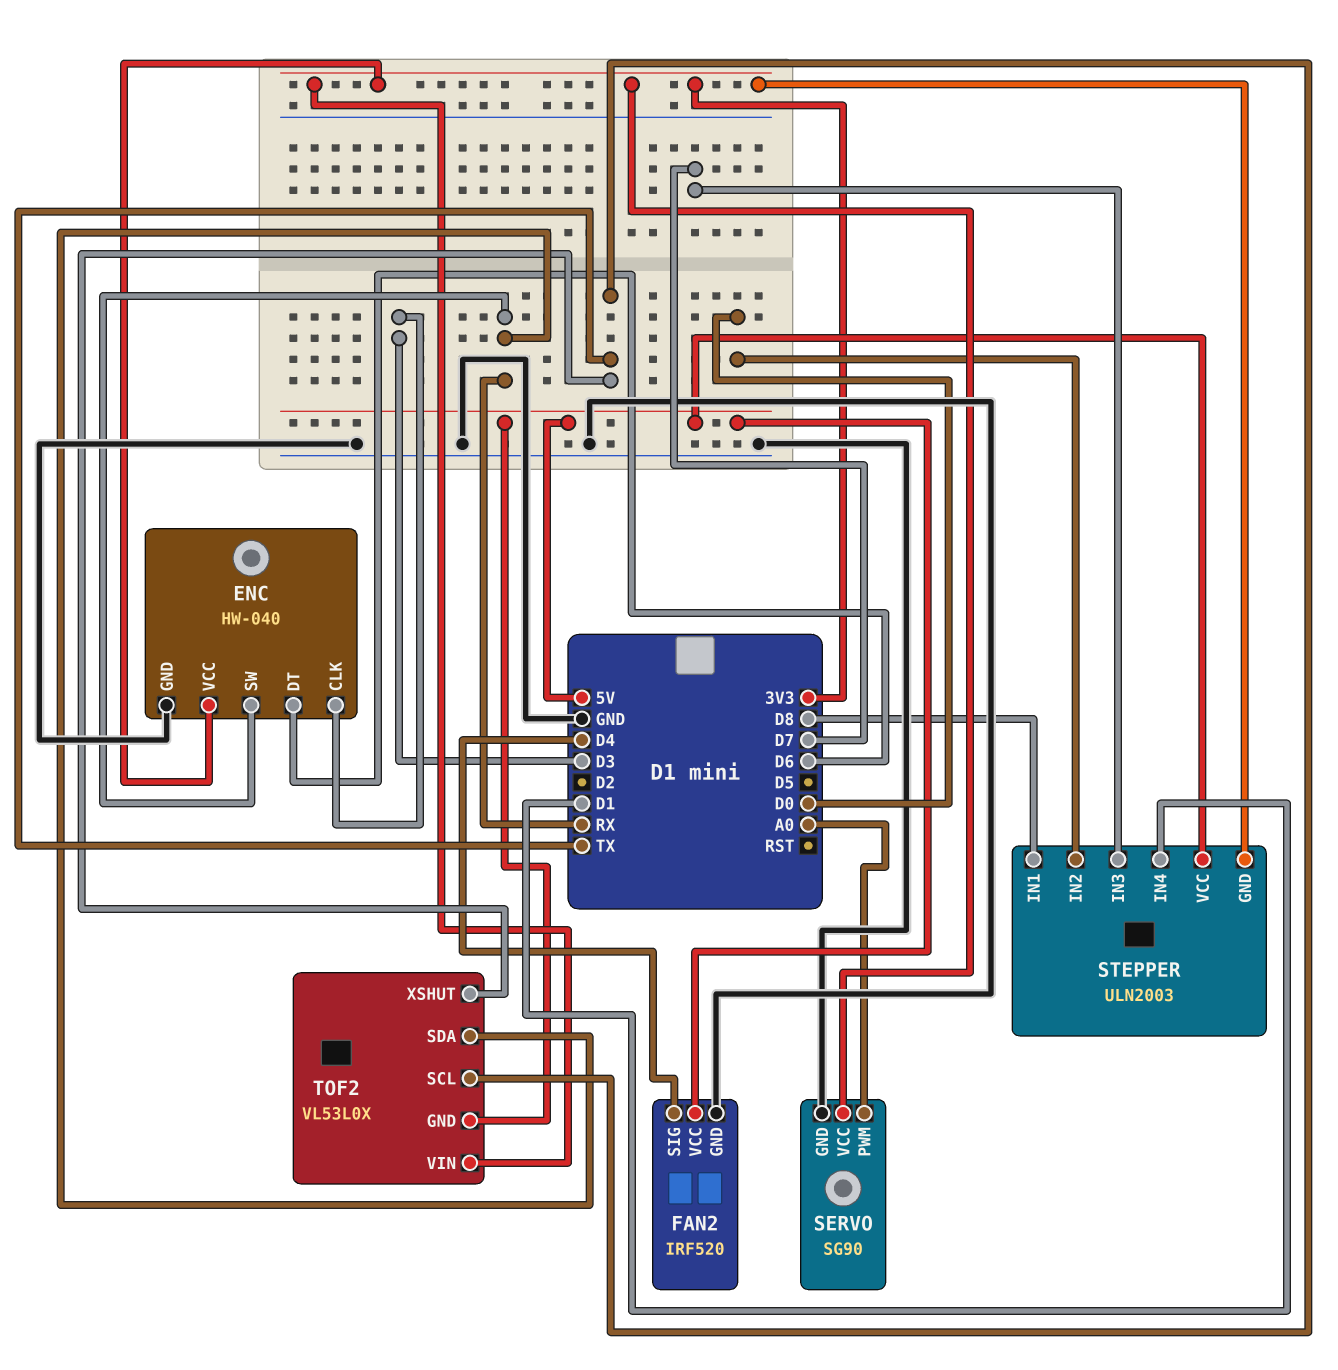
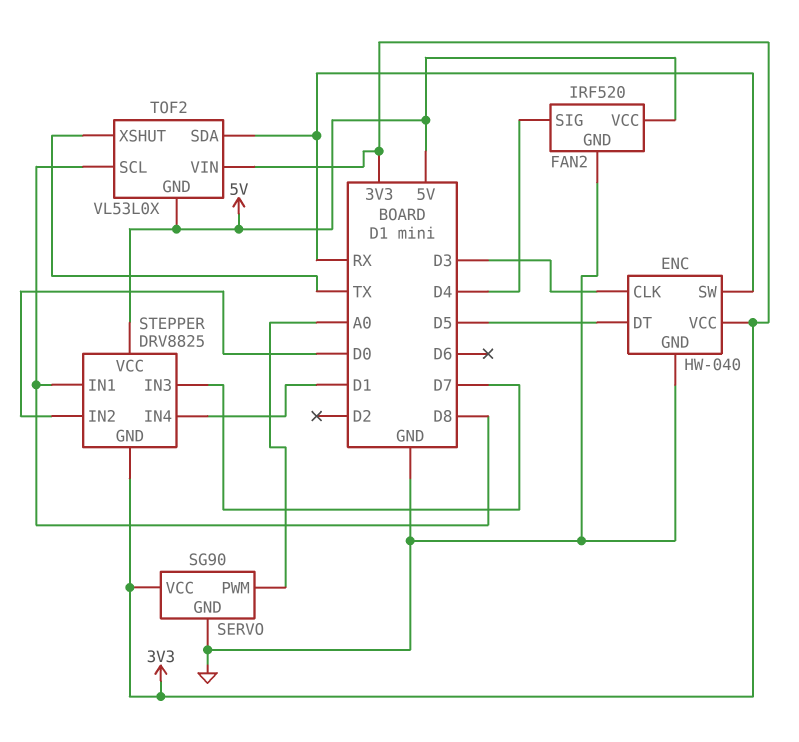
ENC pin DT: D6 -> D5
STEPPER: ULN2003 -> DRV8825
TOF2 pin SCL: TX -> D8

